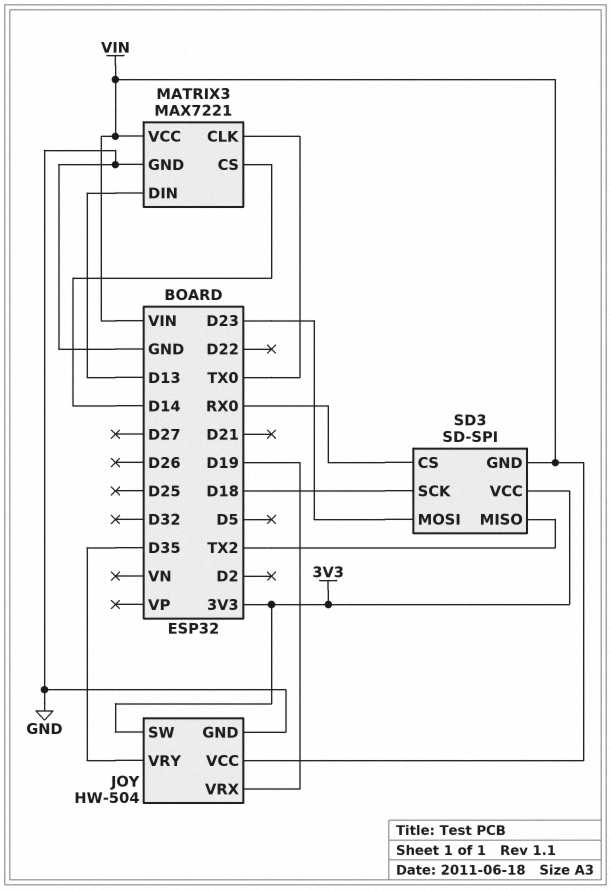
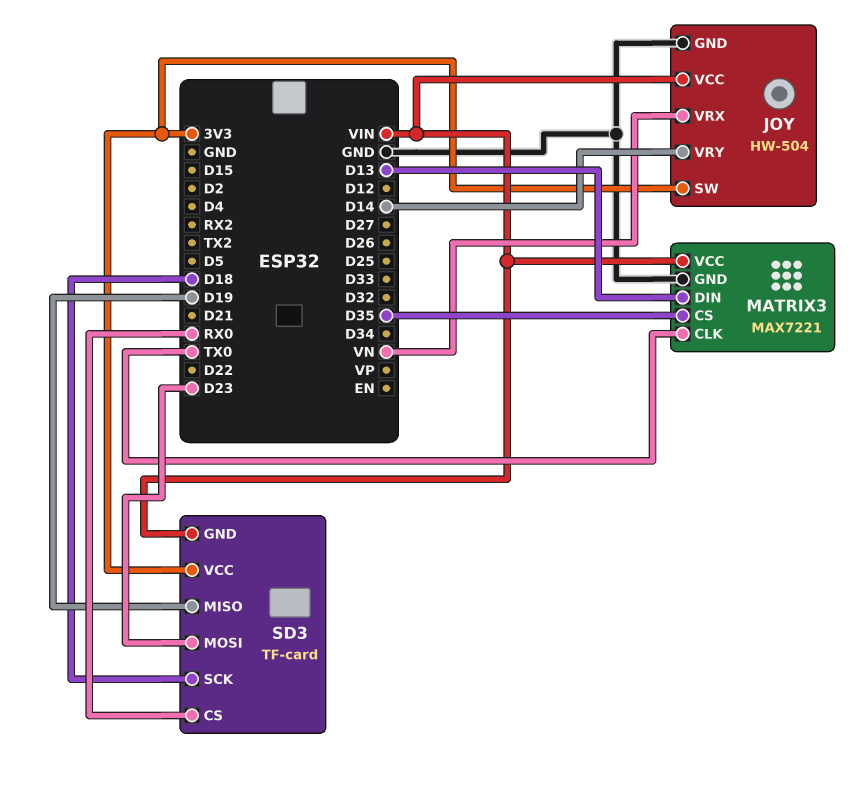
JOY pin VRX: D19 -> VN
JOY pin VRY: D35 -> D14
MATRIX3 pin CS: D14 -> D35
SD3: SD-SPI -> TF-card
SD3 pin MISO: TX2 -> D19

